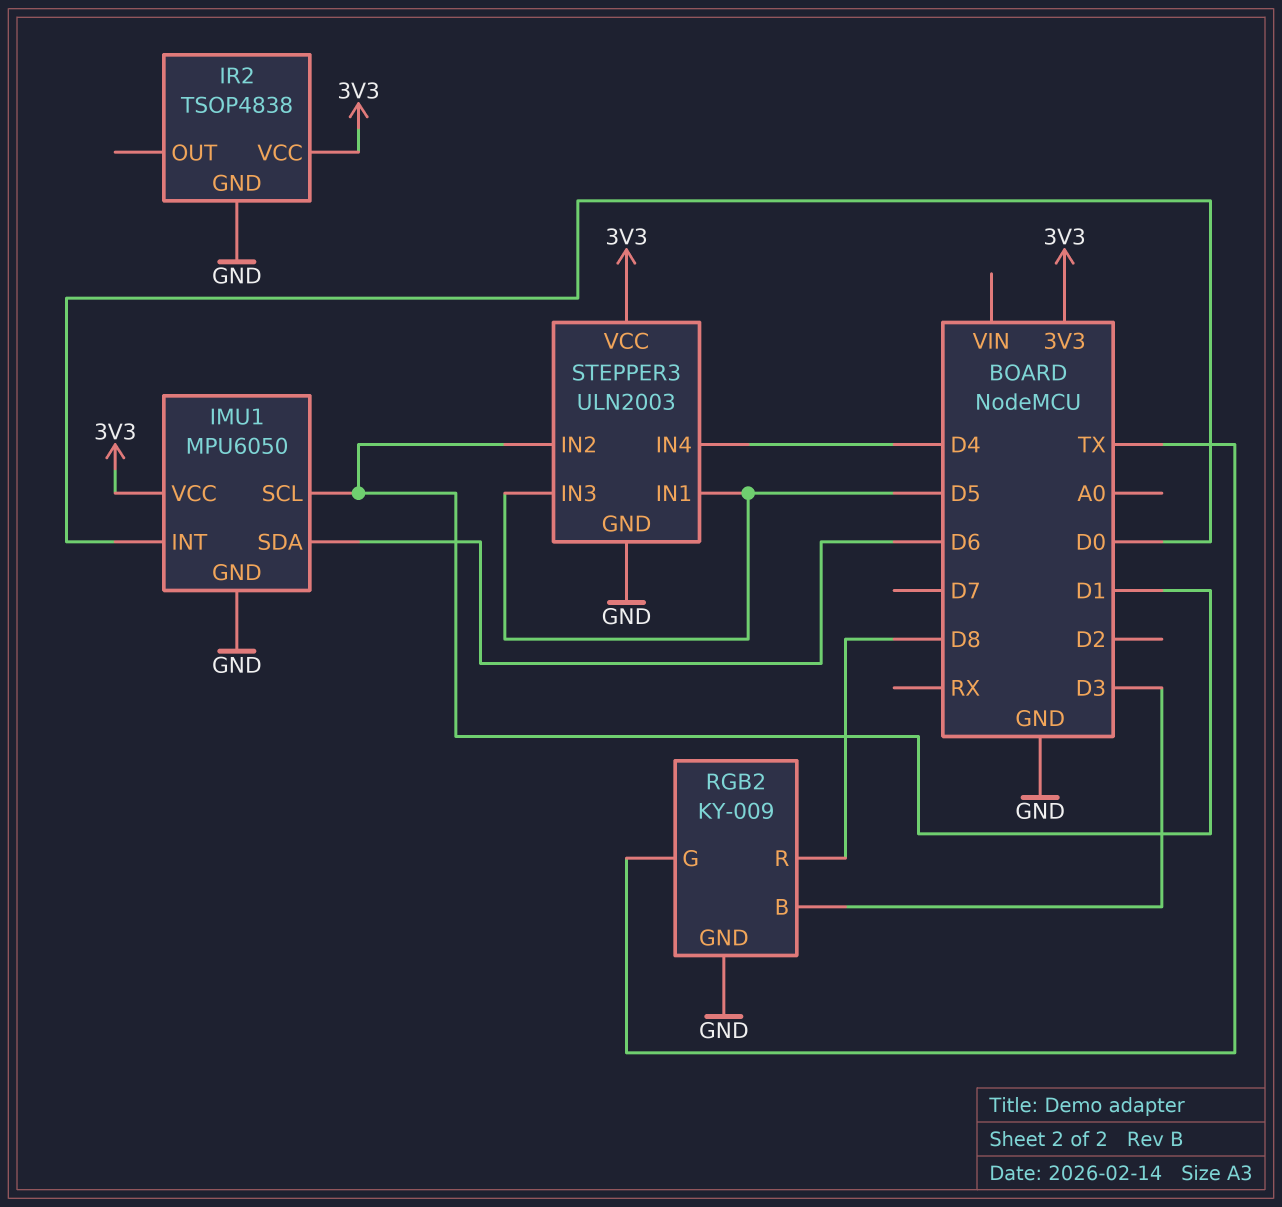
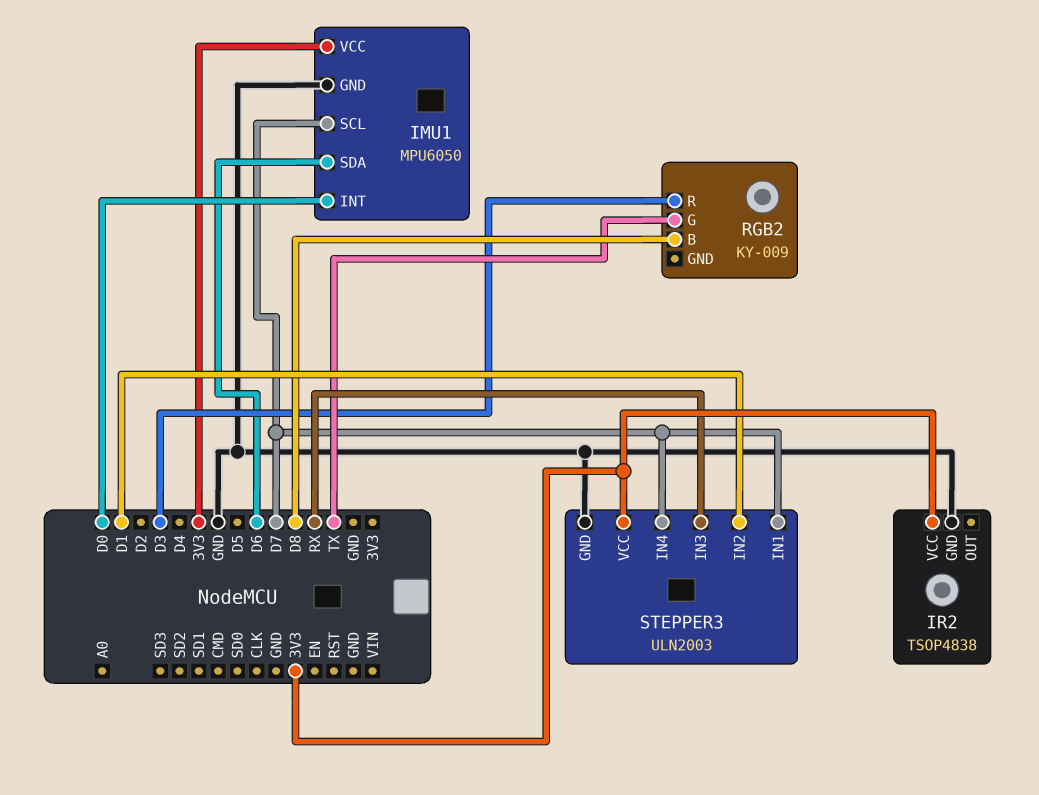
IMU1 pin SCL: D1 -> D7
RGB2 pin B: D3 -> D8
RGB2 pin GND: GND -> none
RGB2 pin R: D8 -> D3
STEPPER3 pin IN1: D5 -> D7
STEPPER3 pin IN3: D5 -> RX
STEPPER3 pin IN4: D4 -> D7

